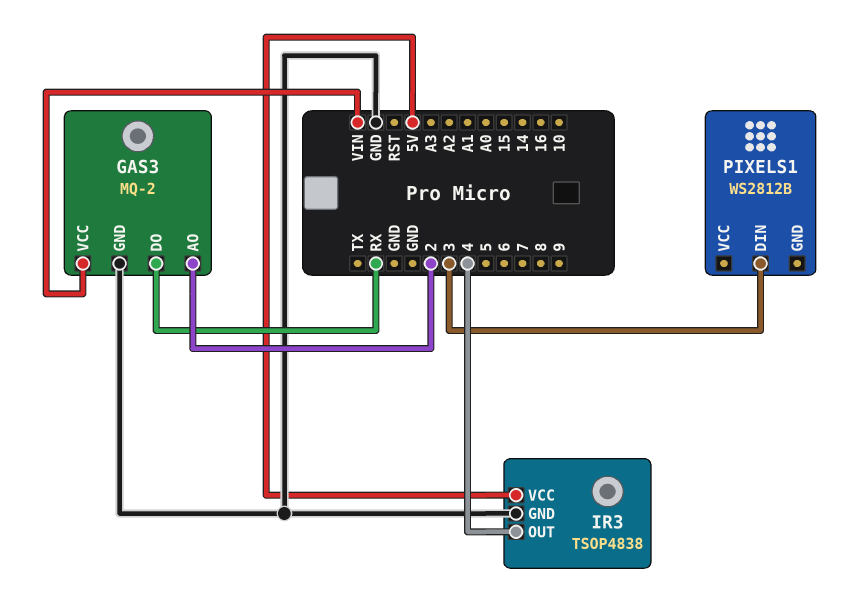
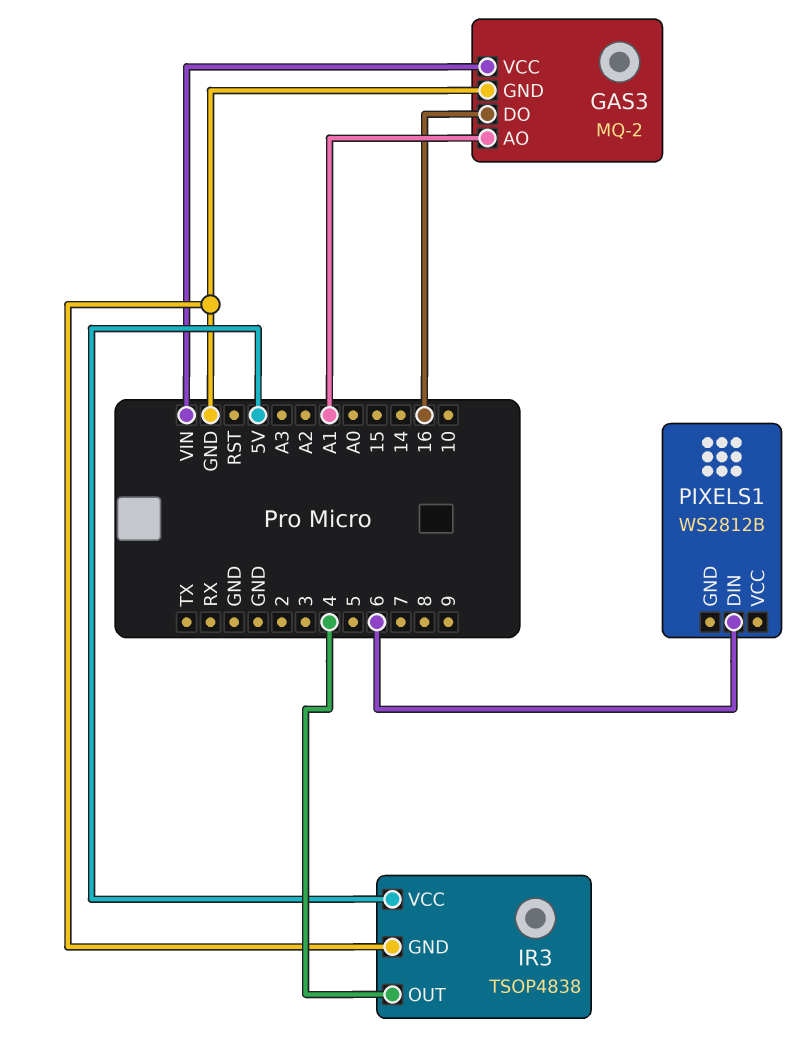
GAS3 pin AO: 2 -> A1
GAS3 pin DO: RX -> 16
PIXELS1 pin DIN: 3 -> 6

